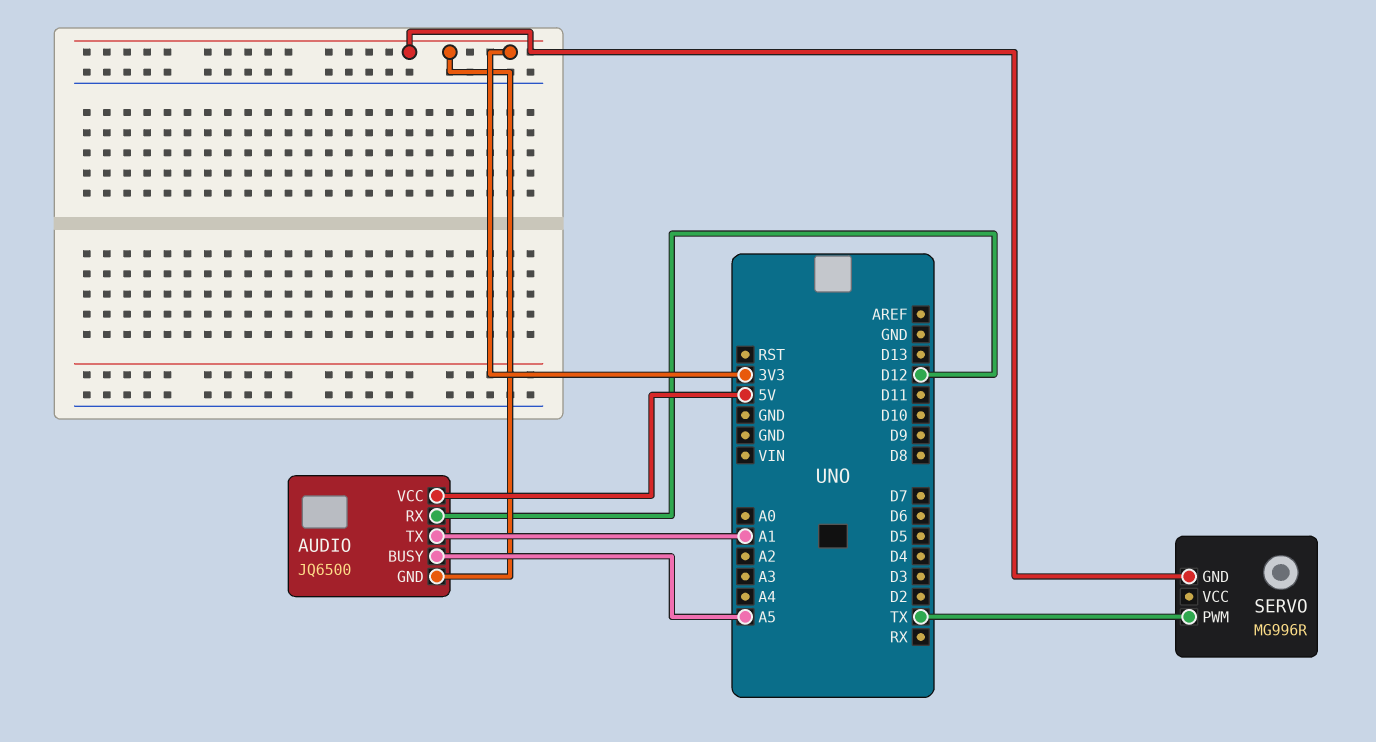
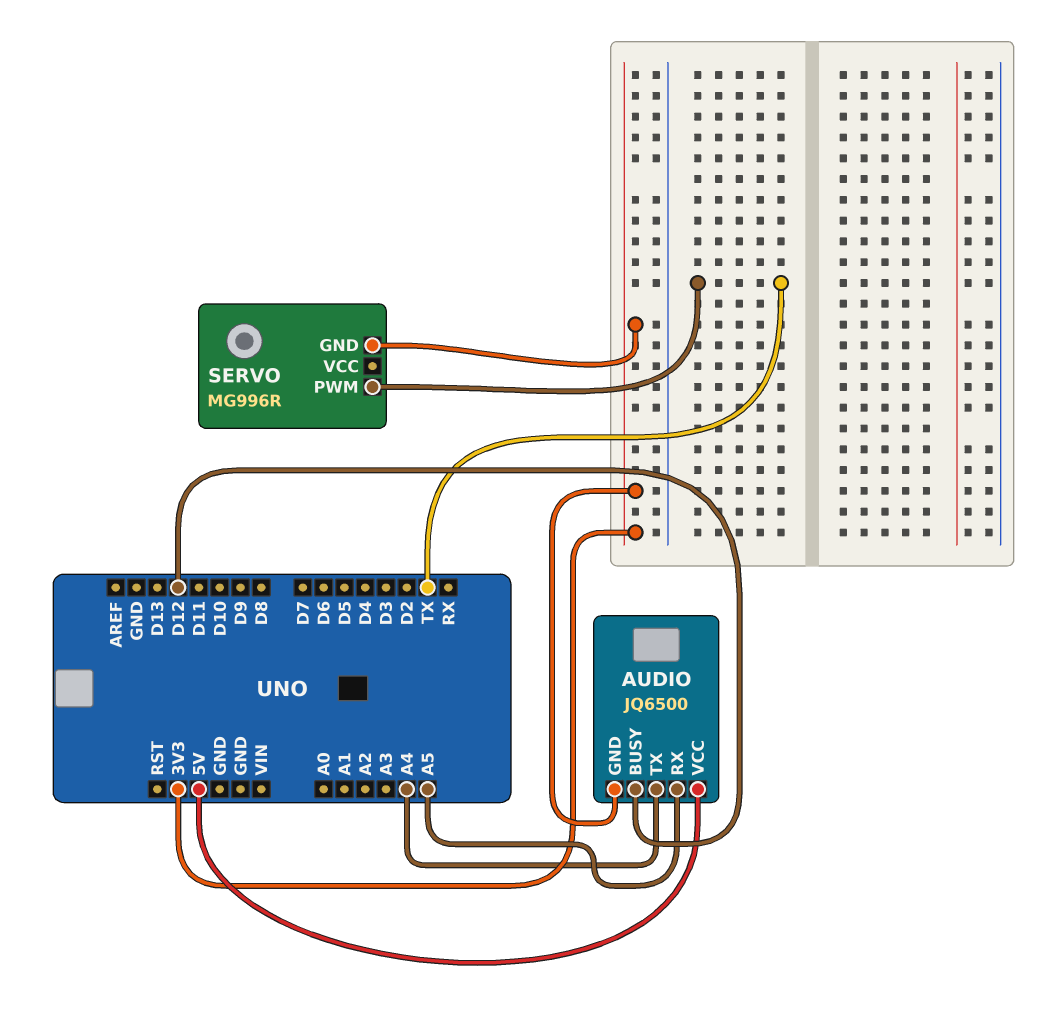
AUDIO pin BUSY: A5 -> D12
AUDIO pin RX: D12 -> A5
AUDIO pin TX: A1 -> A4

